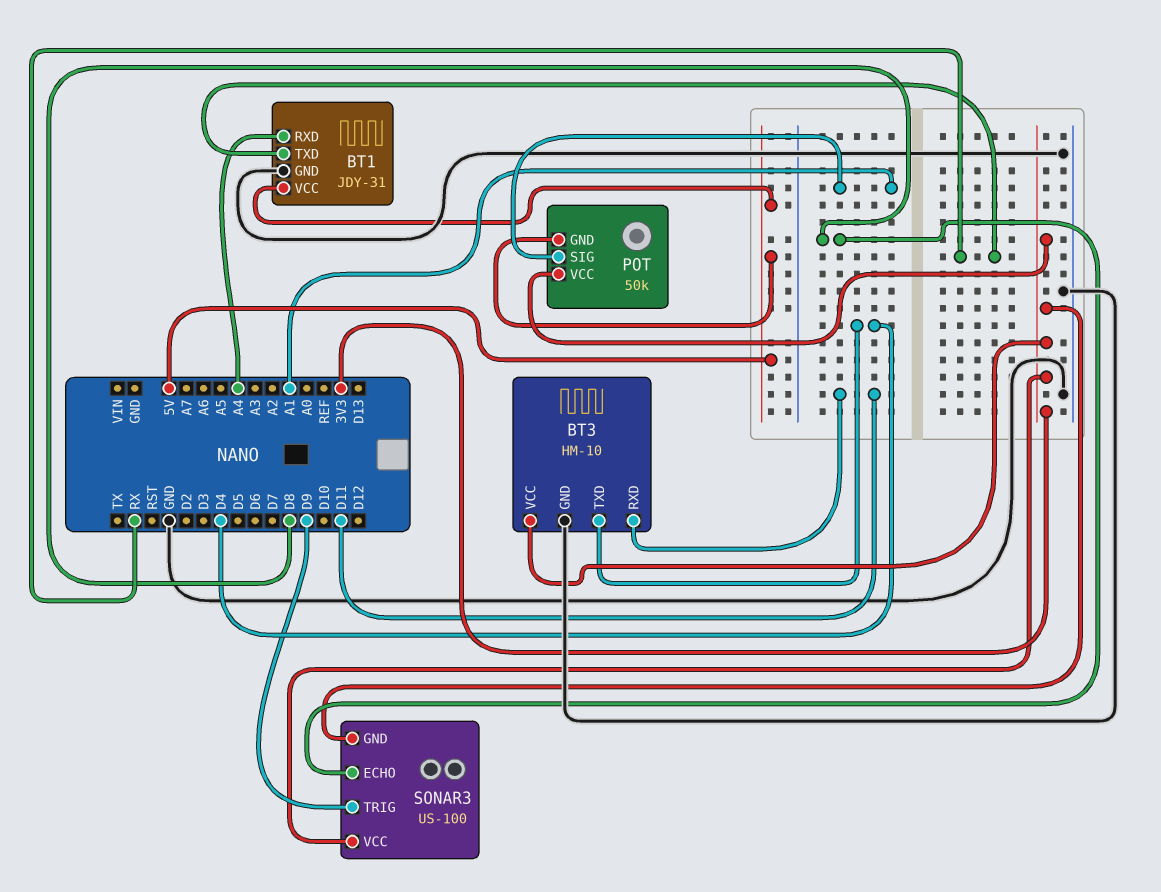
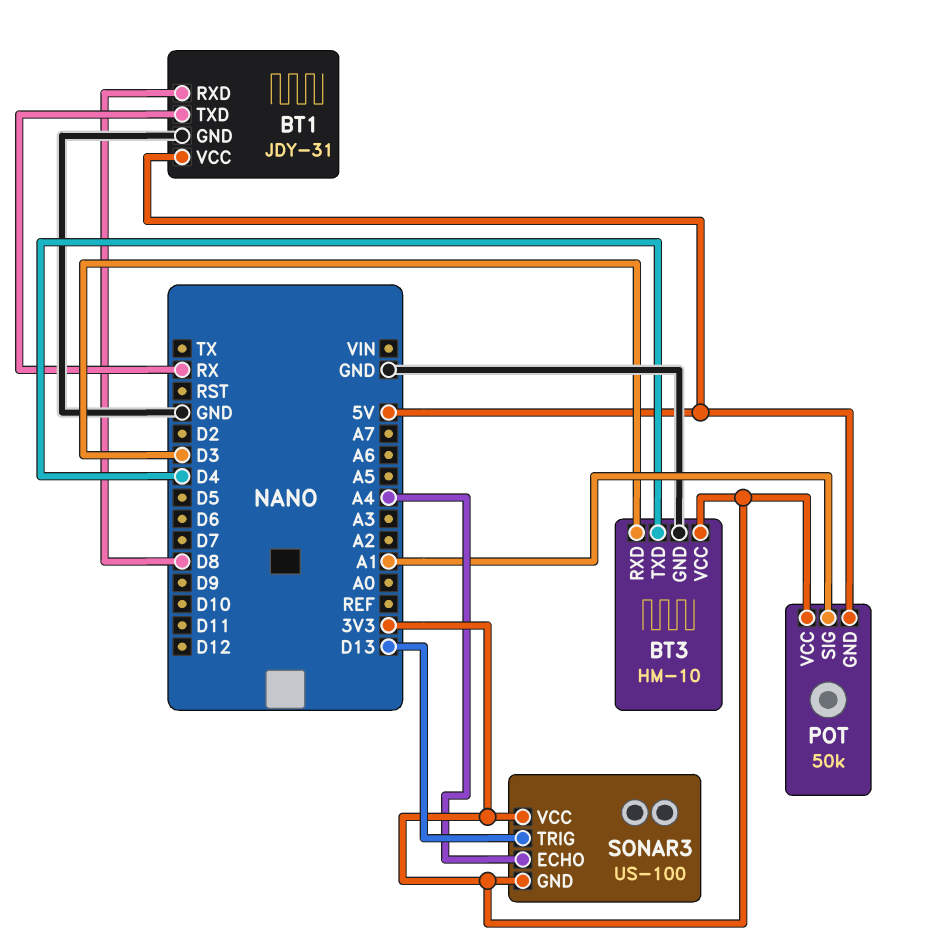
BT1 pin RXD: A4 -> D8
BT3 pin RXD: D11 -> D3
SONAR3 pin ECHO: D8 -> A4
SONAR3 pin TRIG: D9 -> D13

